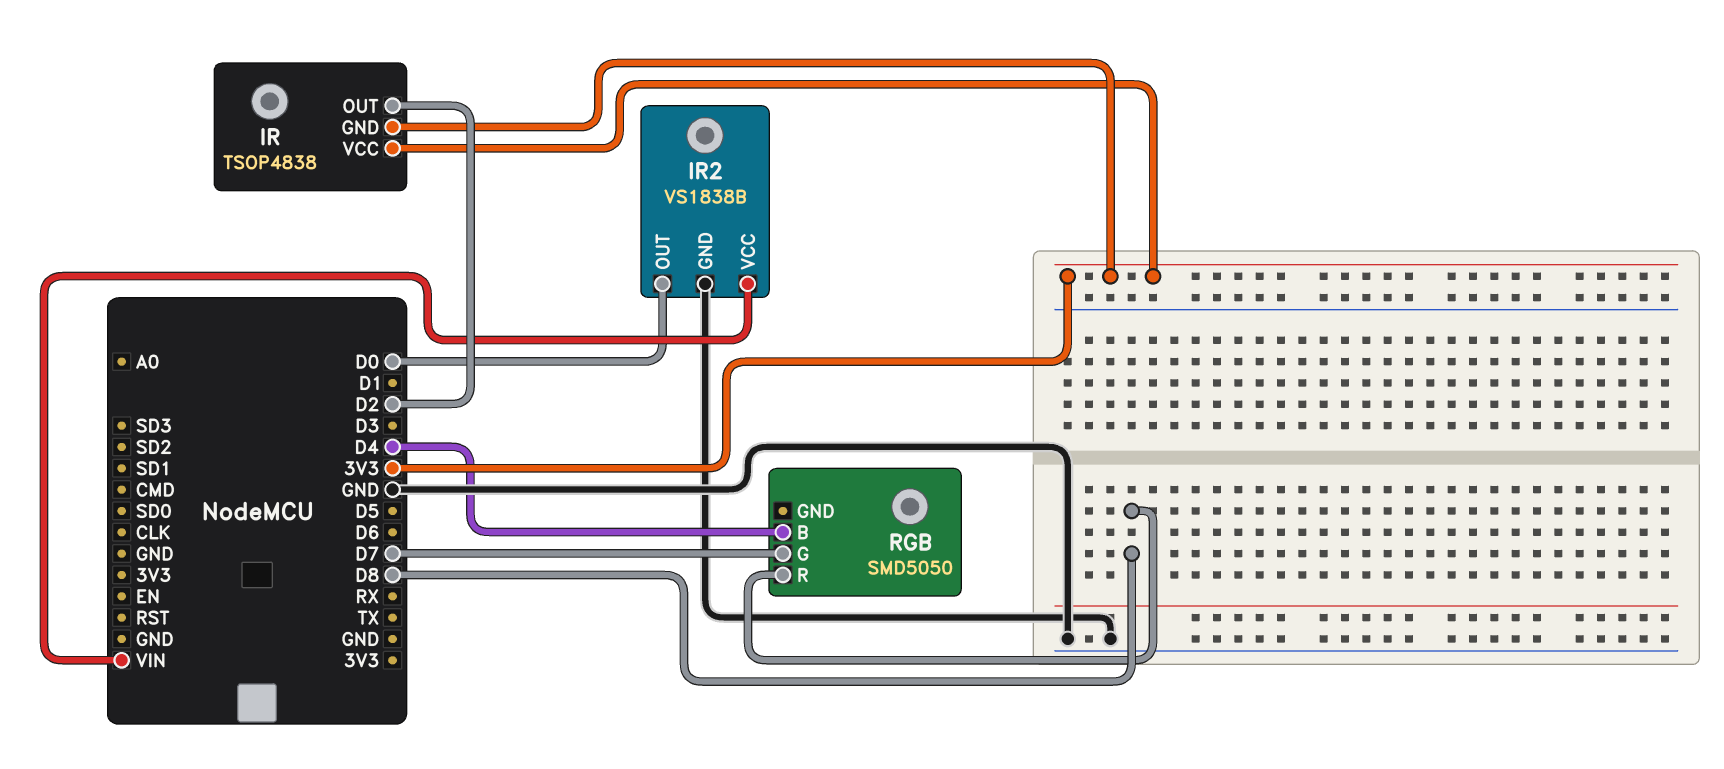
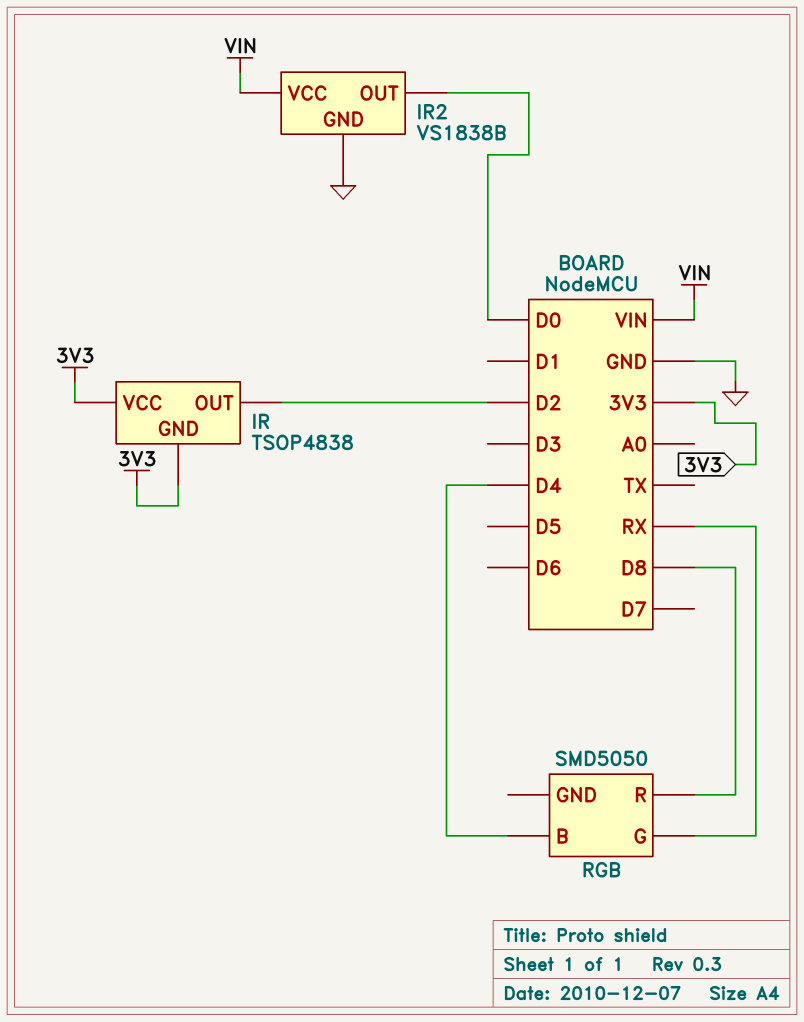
RGB pin G: D7 -> RX

